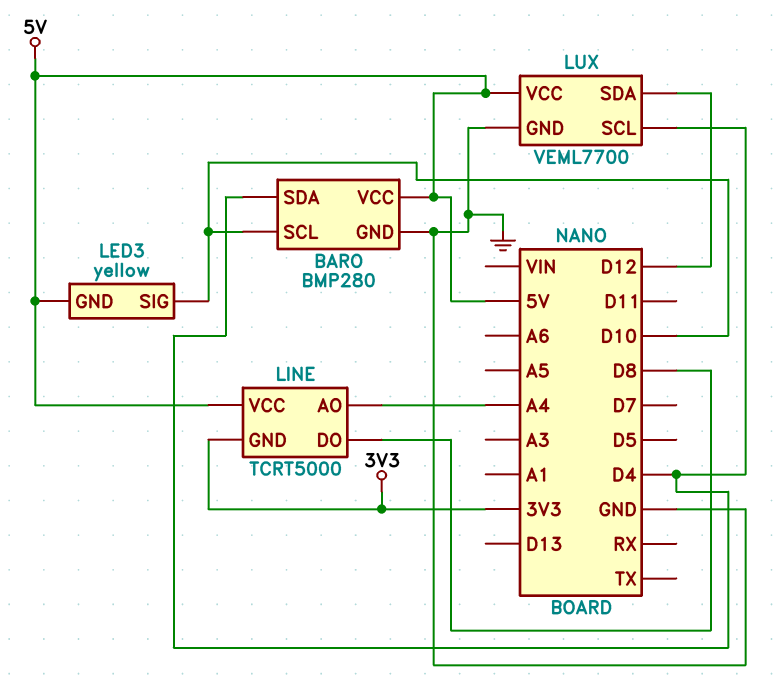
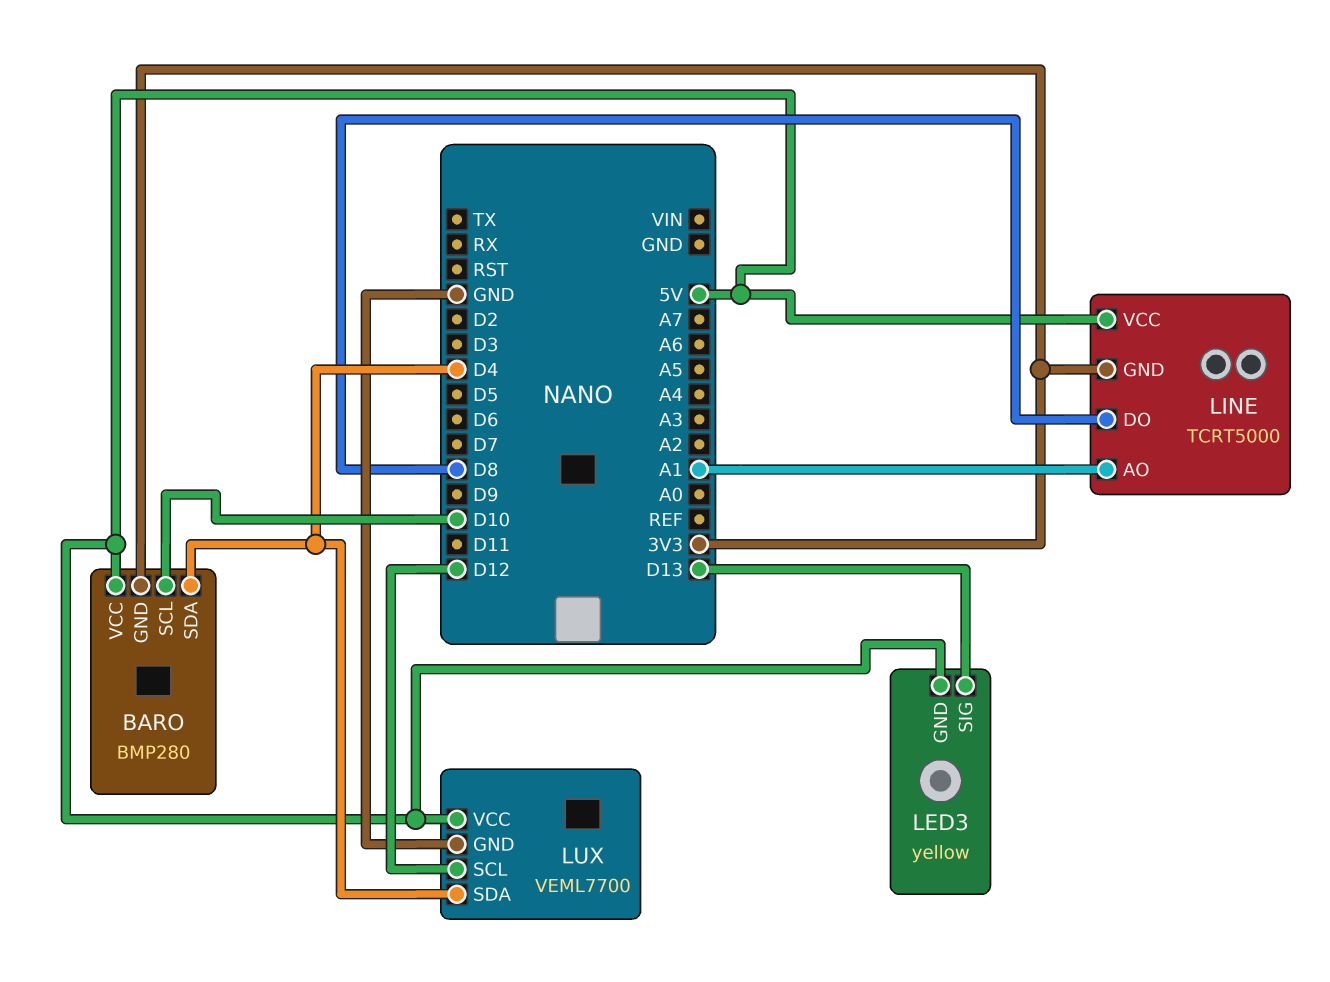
BARO pin GND: GND -> 3V3
LED3 pin SIG: D10 -> D13
LINE pin AO: A4 -> A1
LUX pin SCL: D4 -> D12
LUX pin SDA: D12 -> D4

